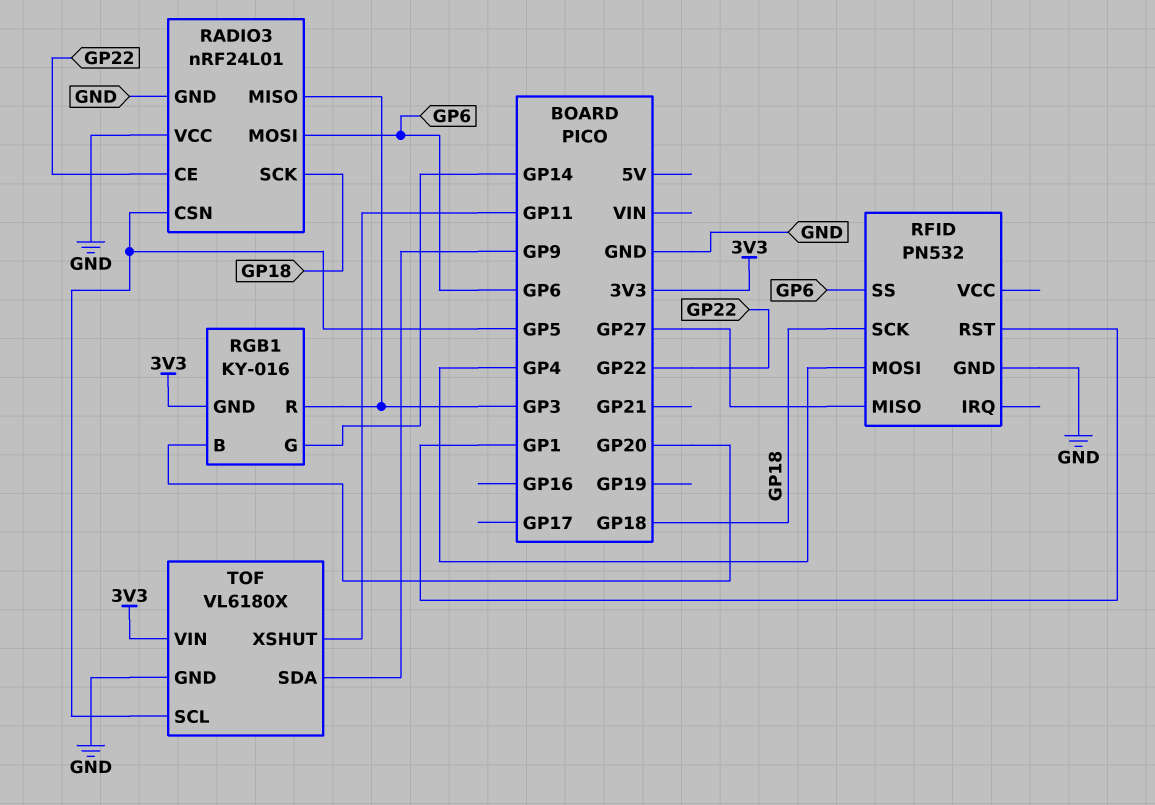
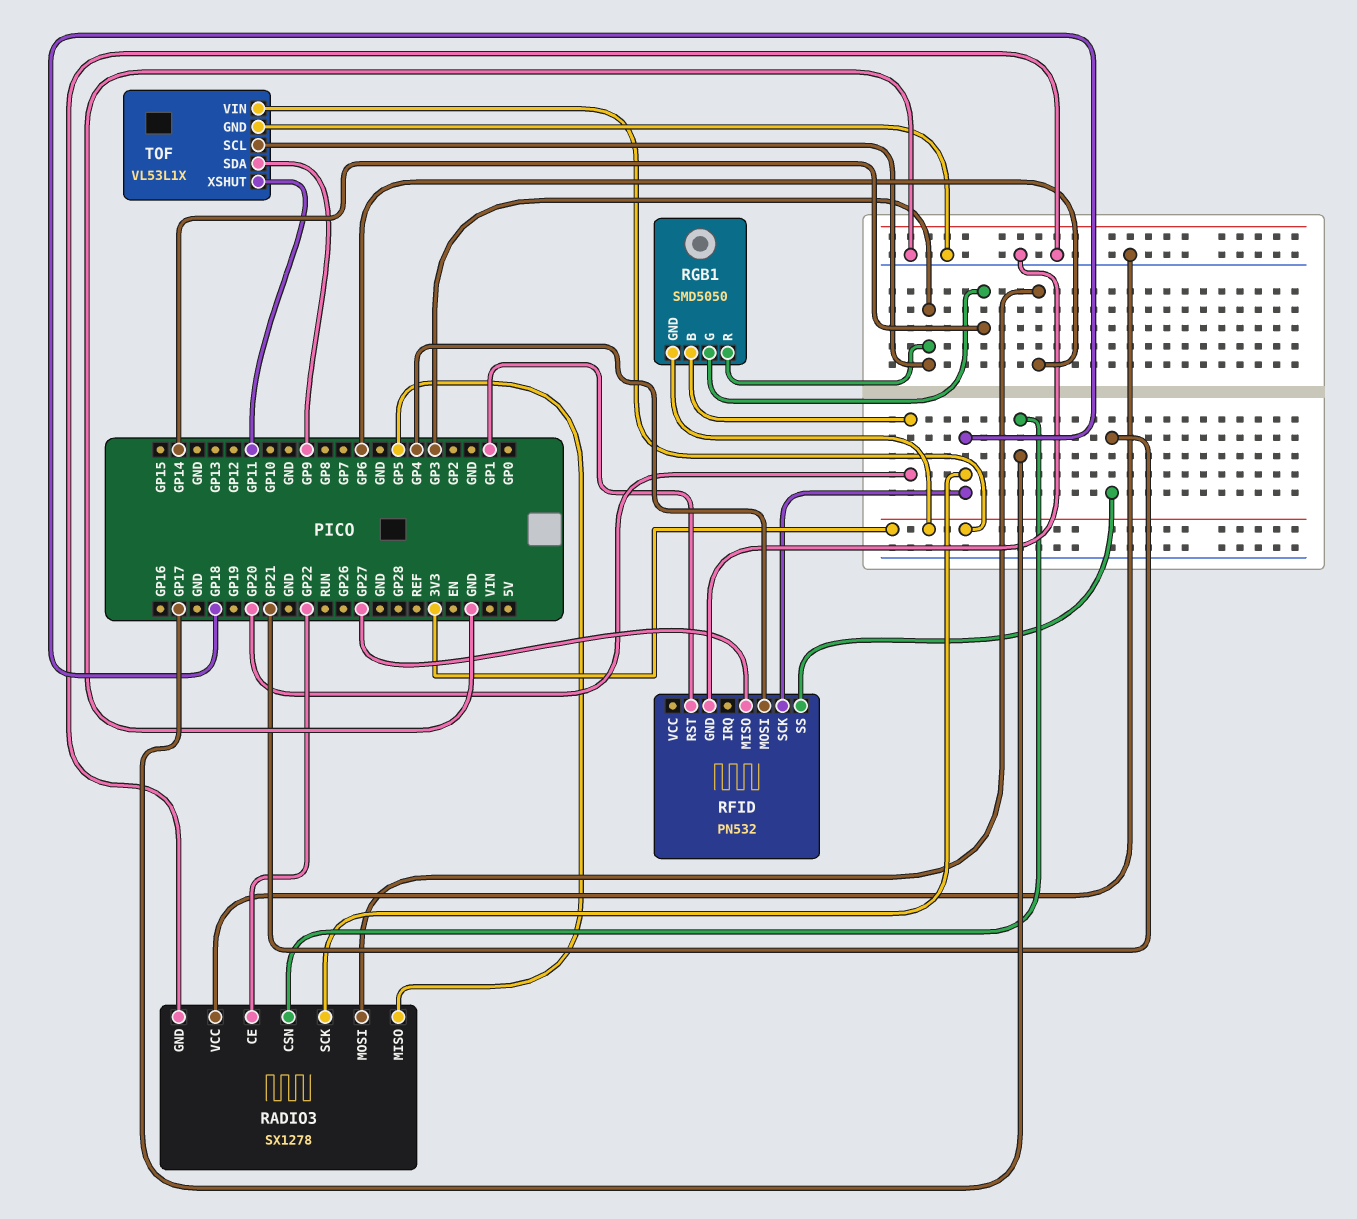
RADIO3: nRF24L01 -> SX1278
RADIO3 pin CSN: GP5 -> GP17
RADIO3 pin MISO: GP3 -> GP5
RFID pin SS: GP6 -> GP21
RGB1: KY-016 -> SMD5050
TOF: VL6180X -> VL53L1X
TOF pin SCL: GP5 -> GP3

